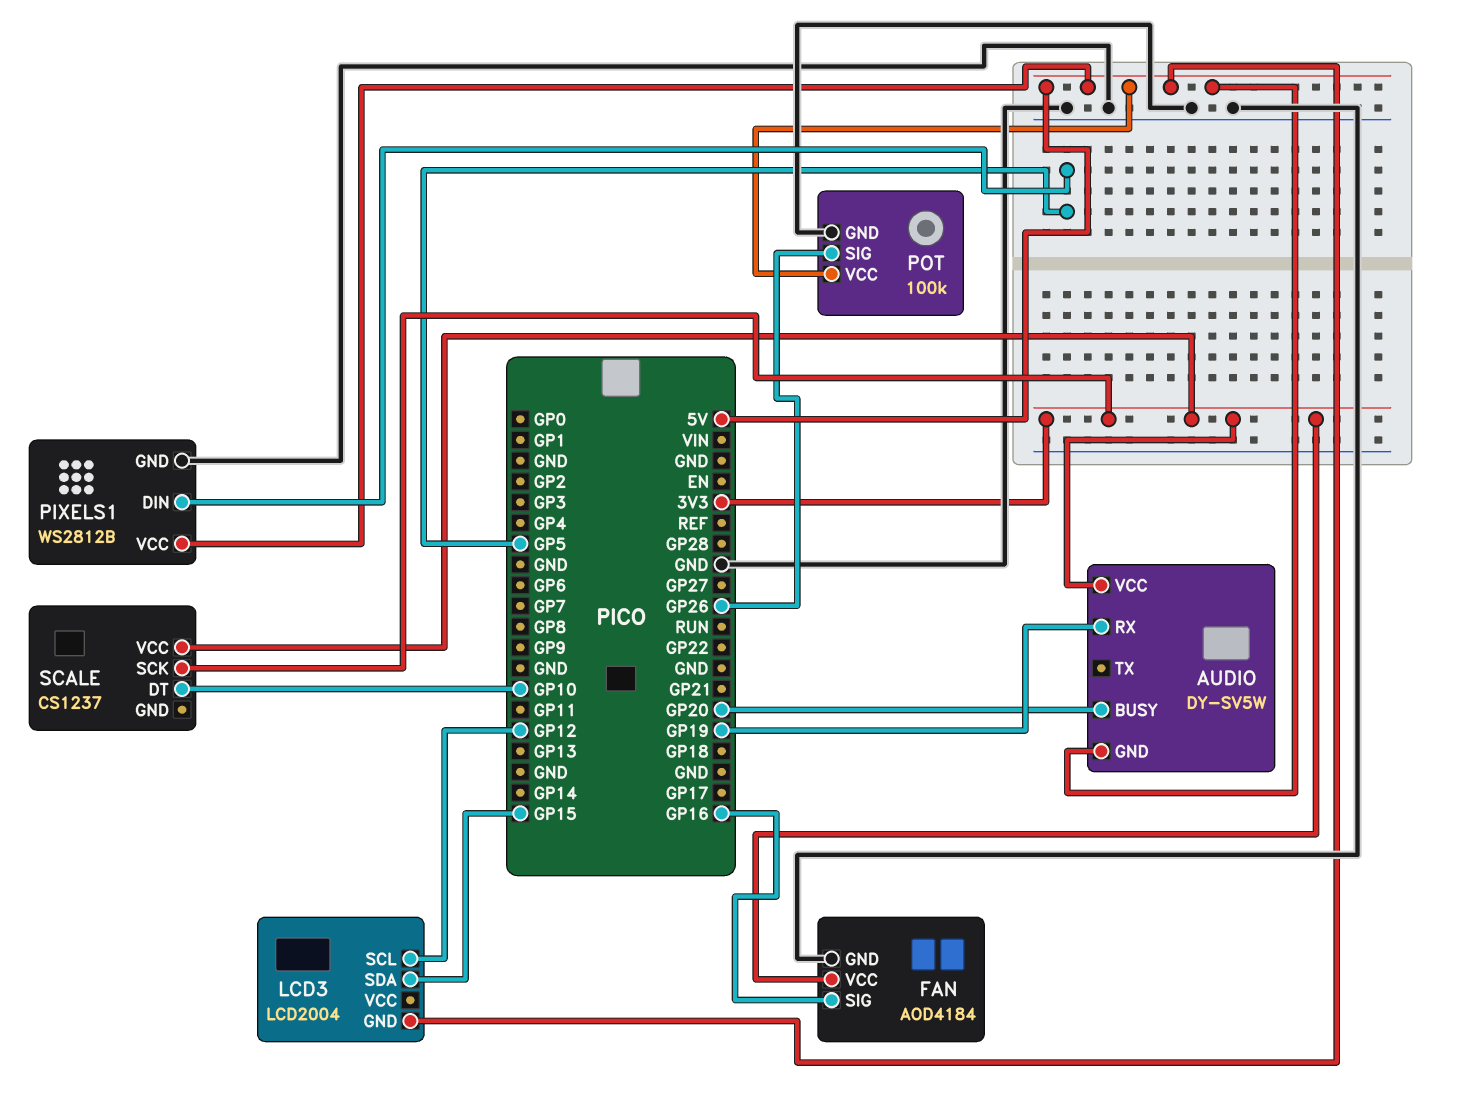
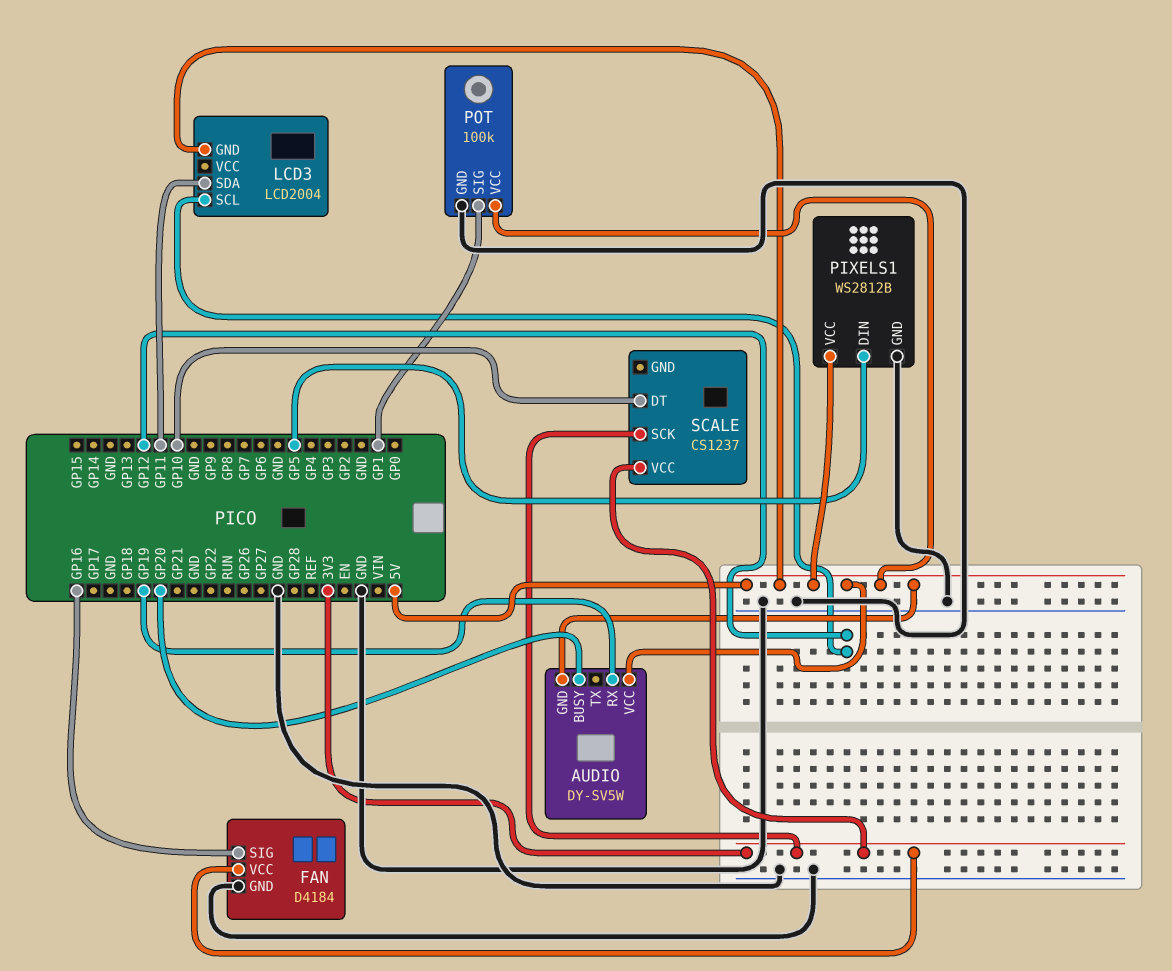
AUDIO pin VCC: 3V3 -> 5V
FAN: AOD4184 -> D4184
LCD3 pin SDA: GP15 -> GP11
POT pin SIG: GP26 -> GP1

